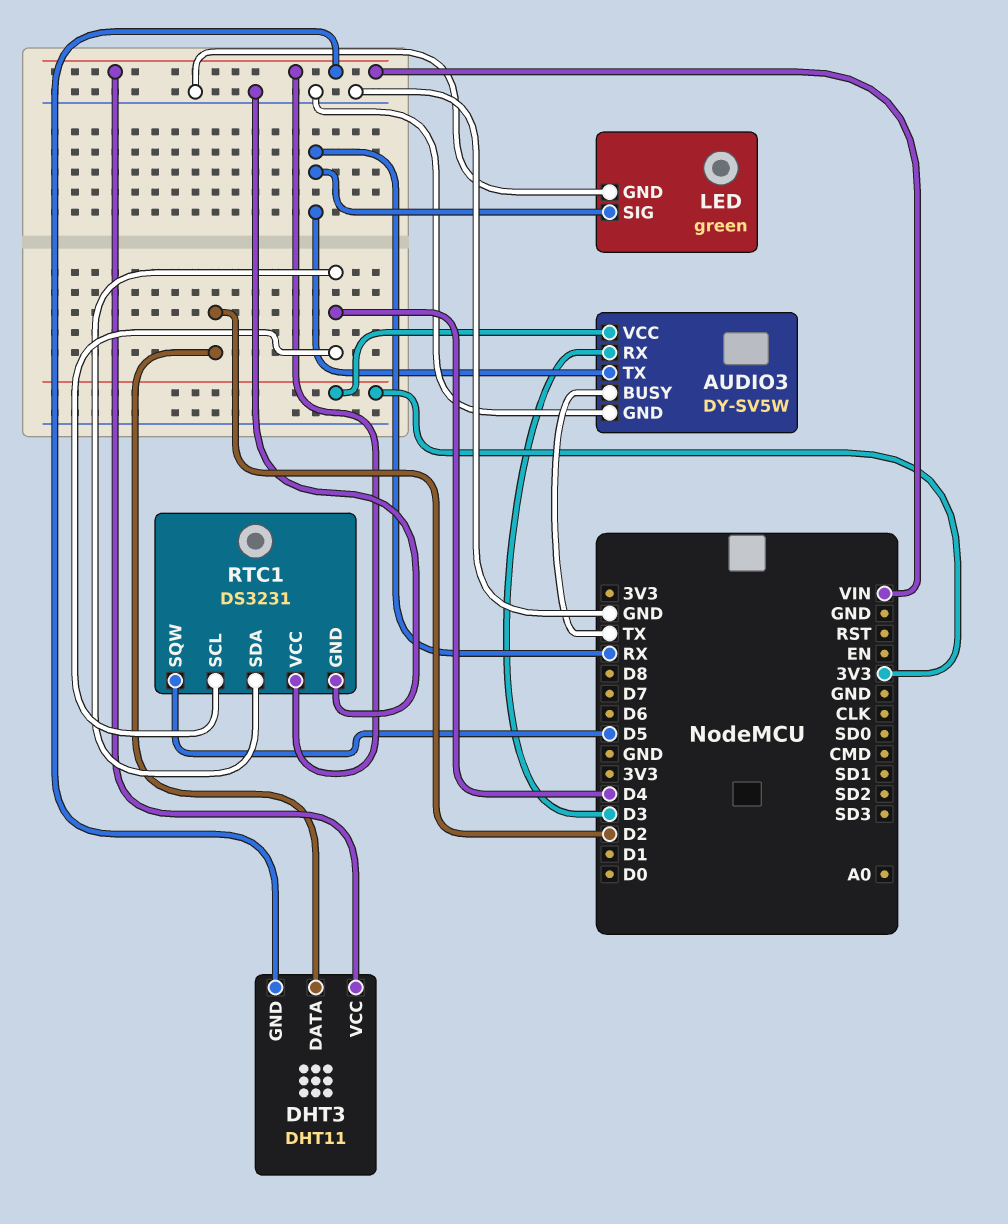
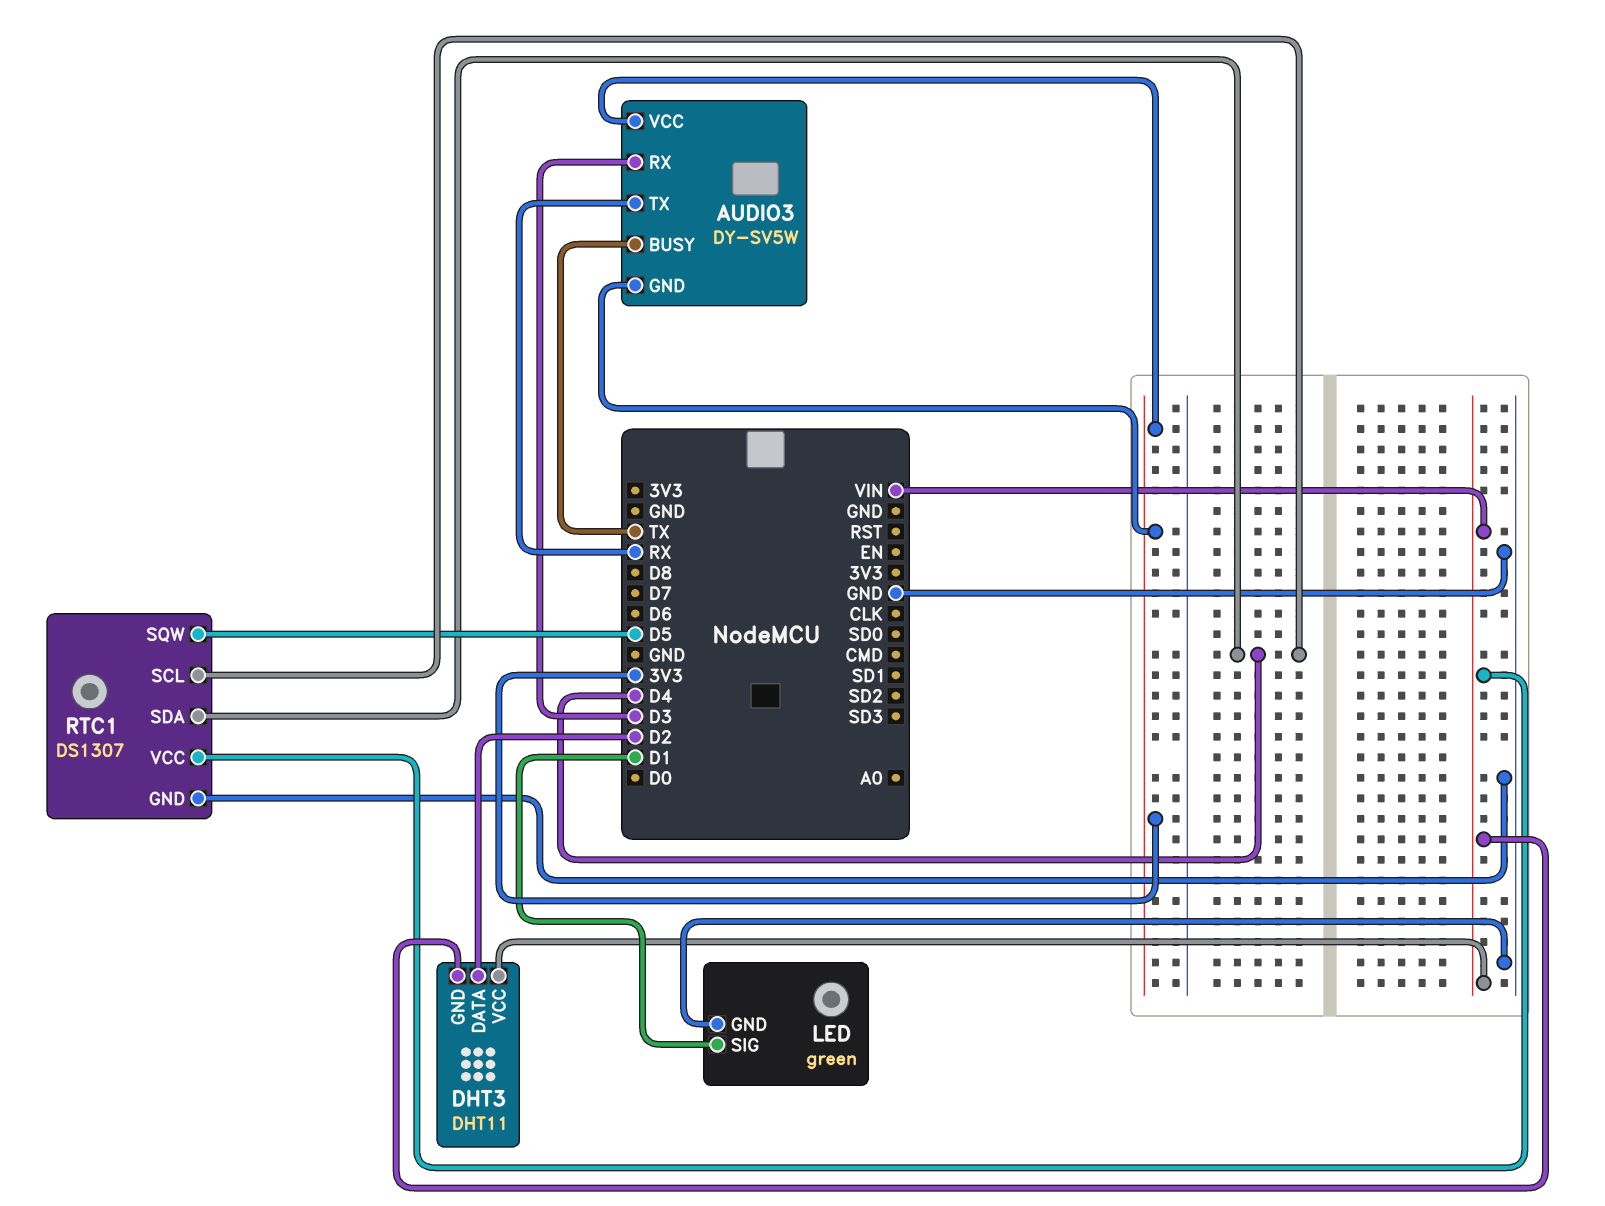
AUDIO3 pin GND: GND -> 3V3
LED pin SIG: RX -> D1
RTC1: DS3231 -> DS1307

